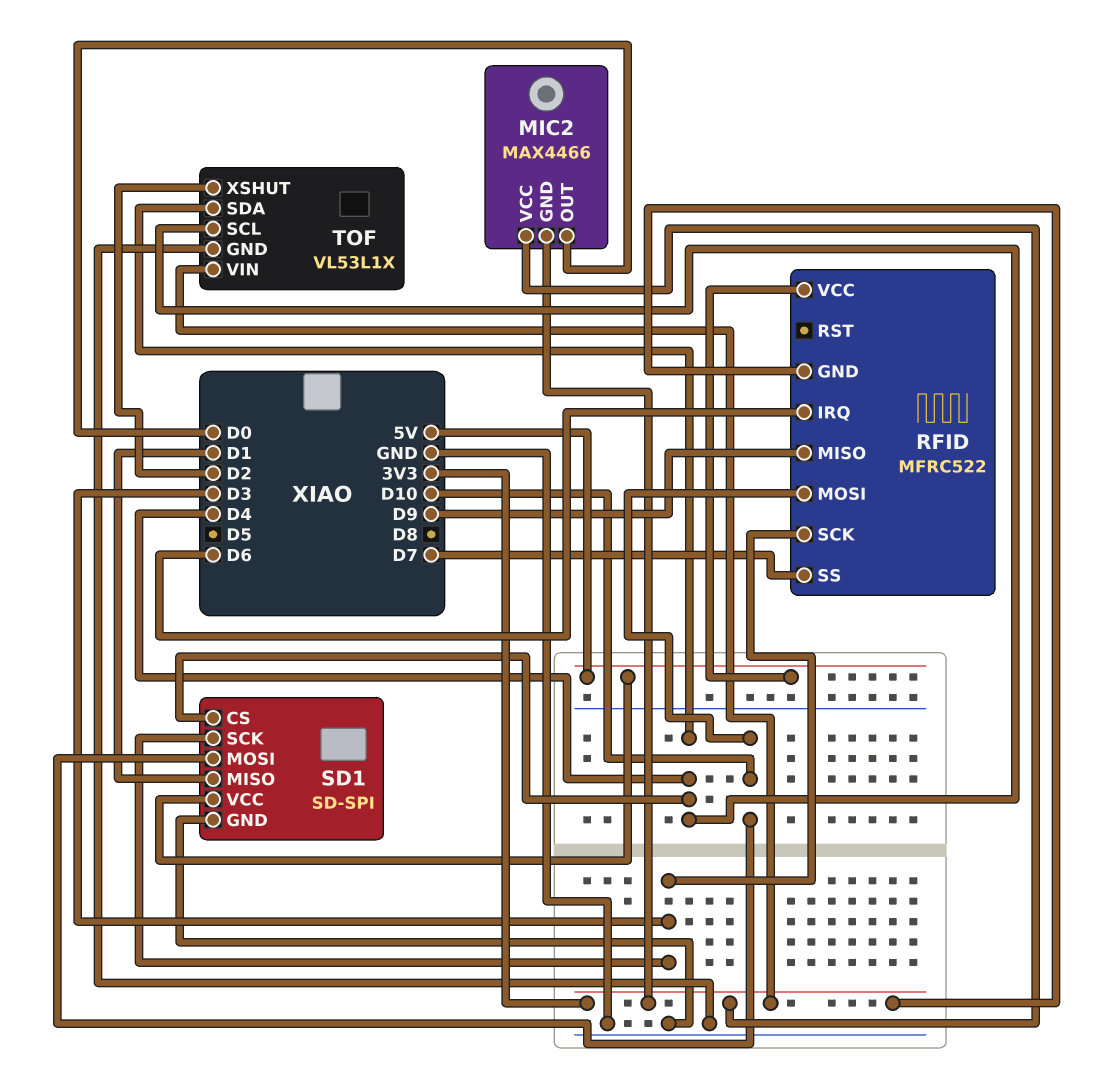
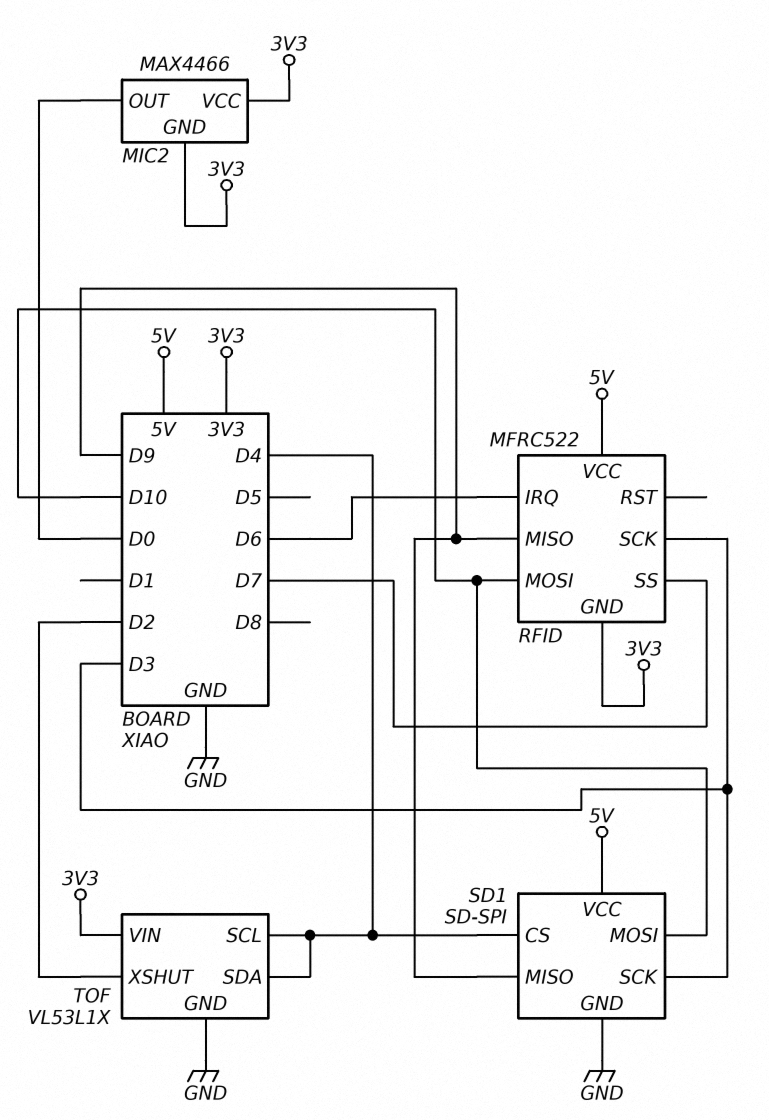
SD1 pin MISO: D1 -> D9

